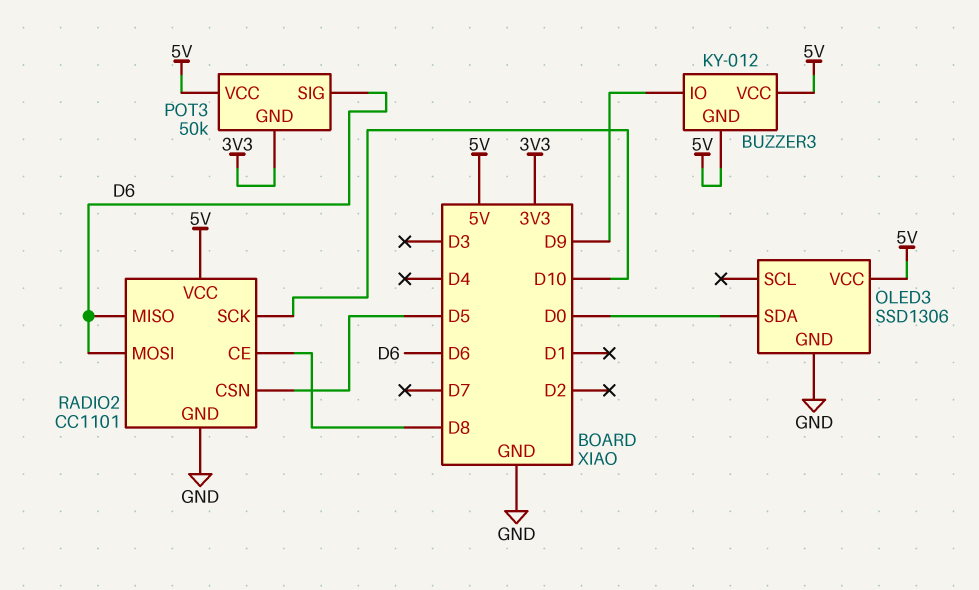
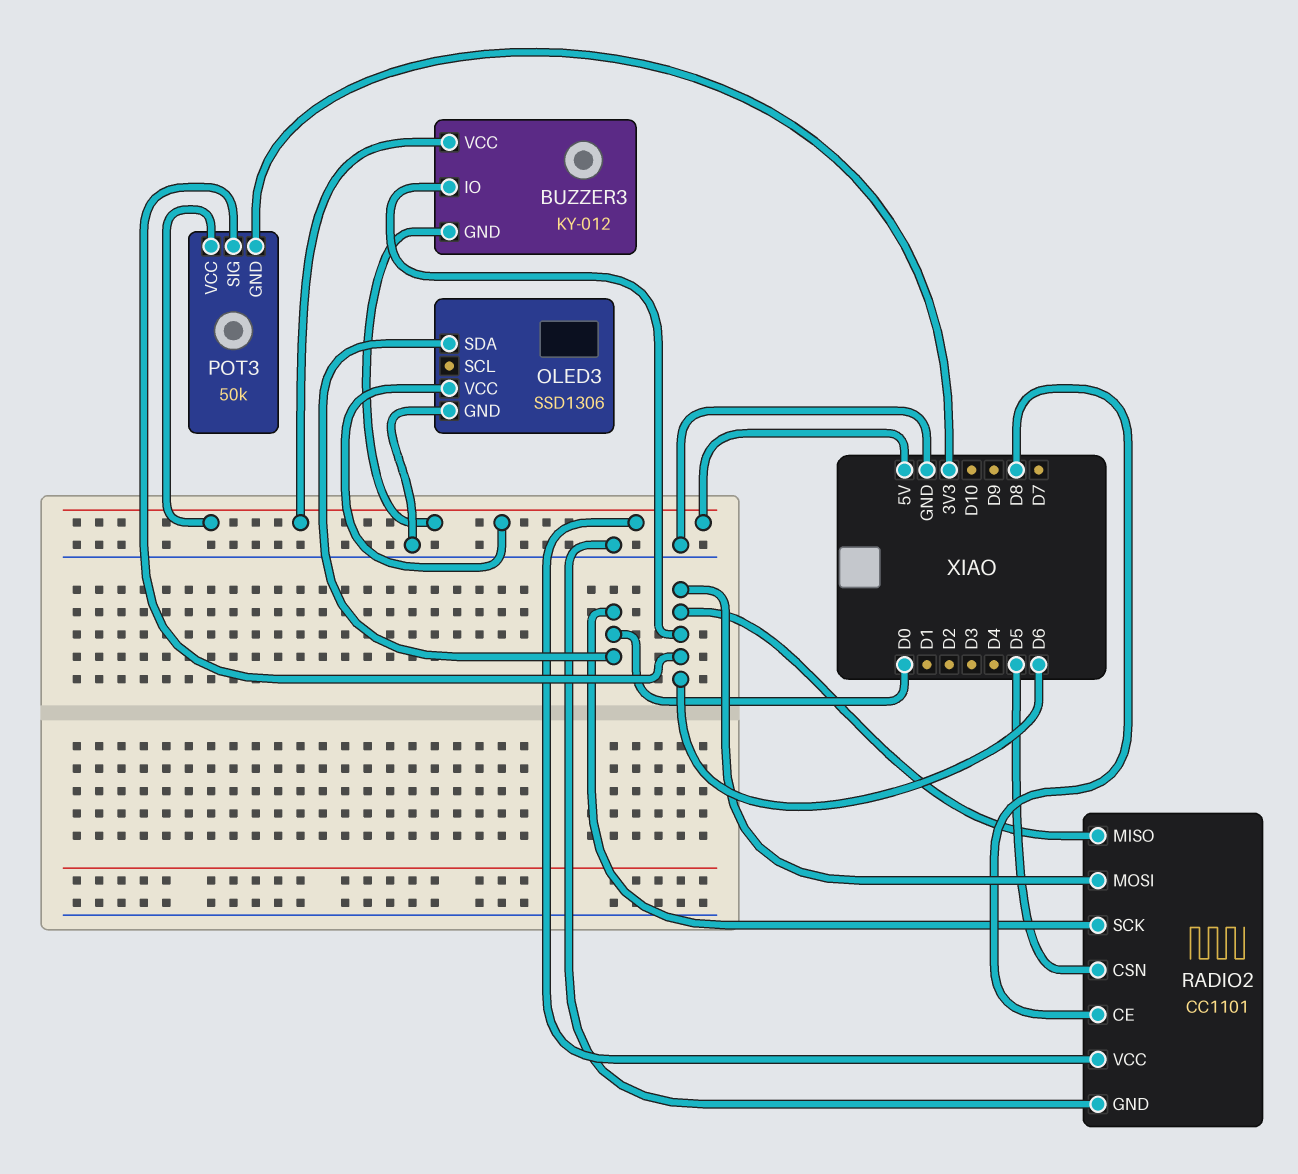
BUZZER3 pin IO: D9 -> D6
RADIO2 pin SCK: D10 -> D0

